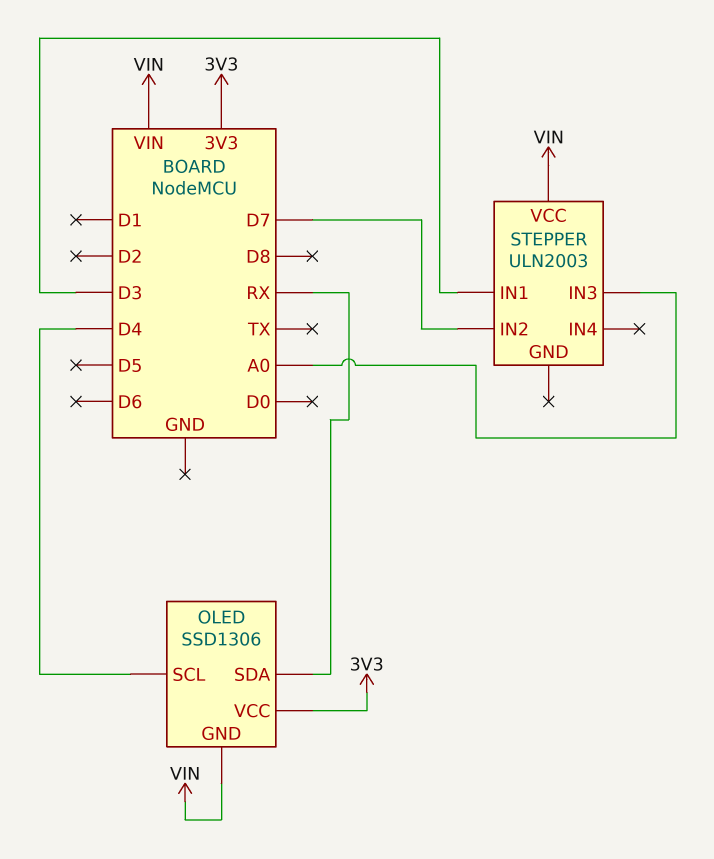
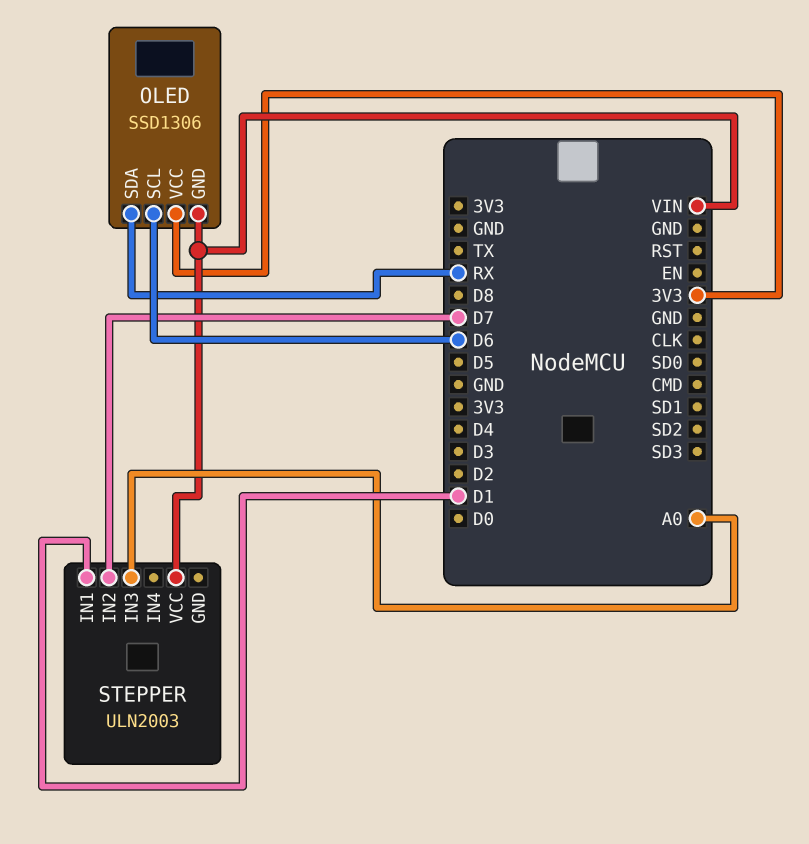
OLED pin SCL: D4 -> D6
STEPPER pin IN1: D3 -> D1

